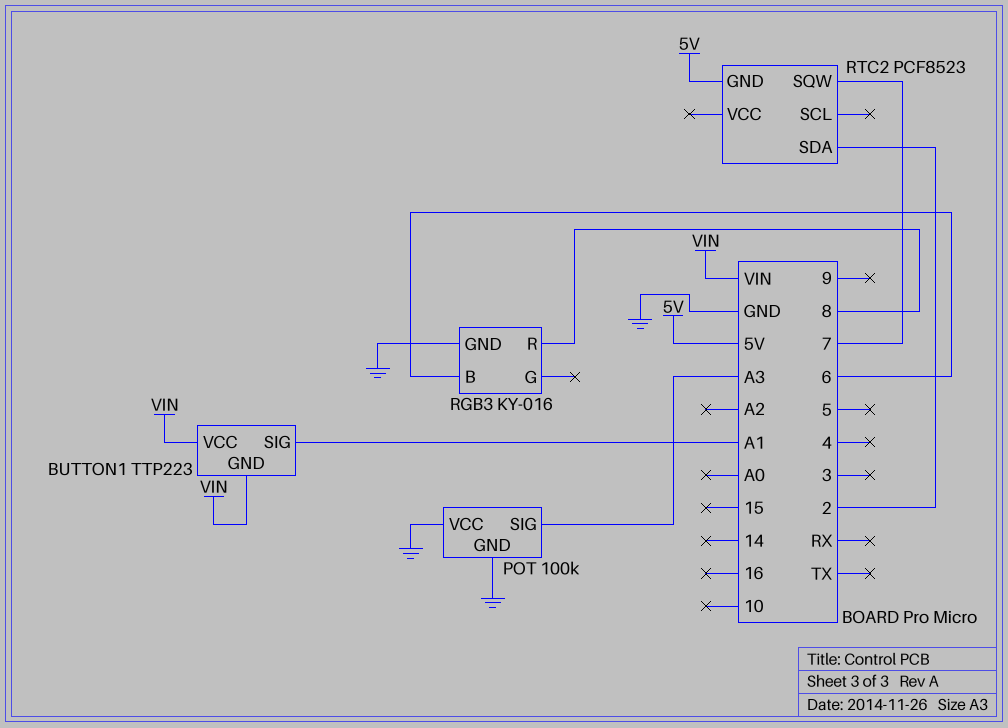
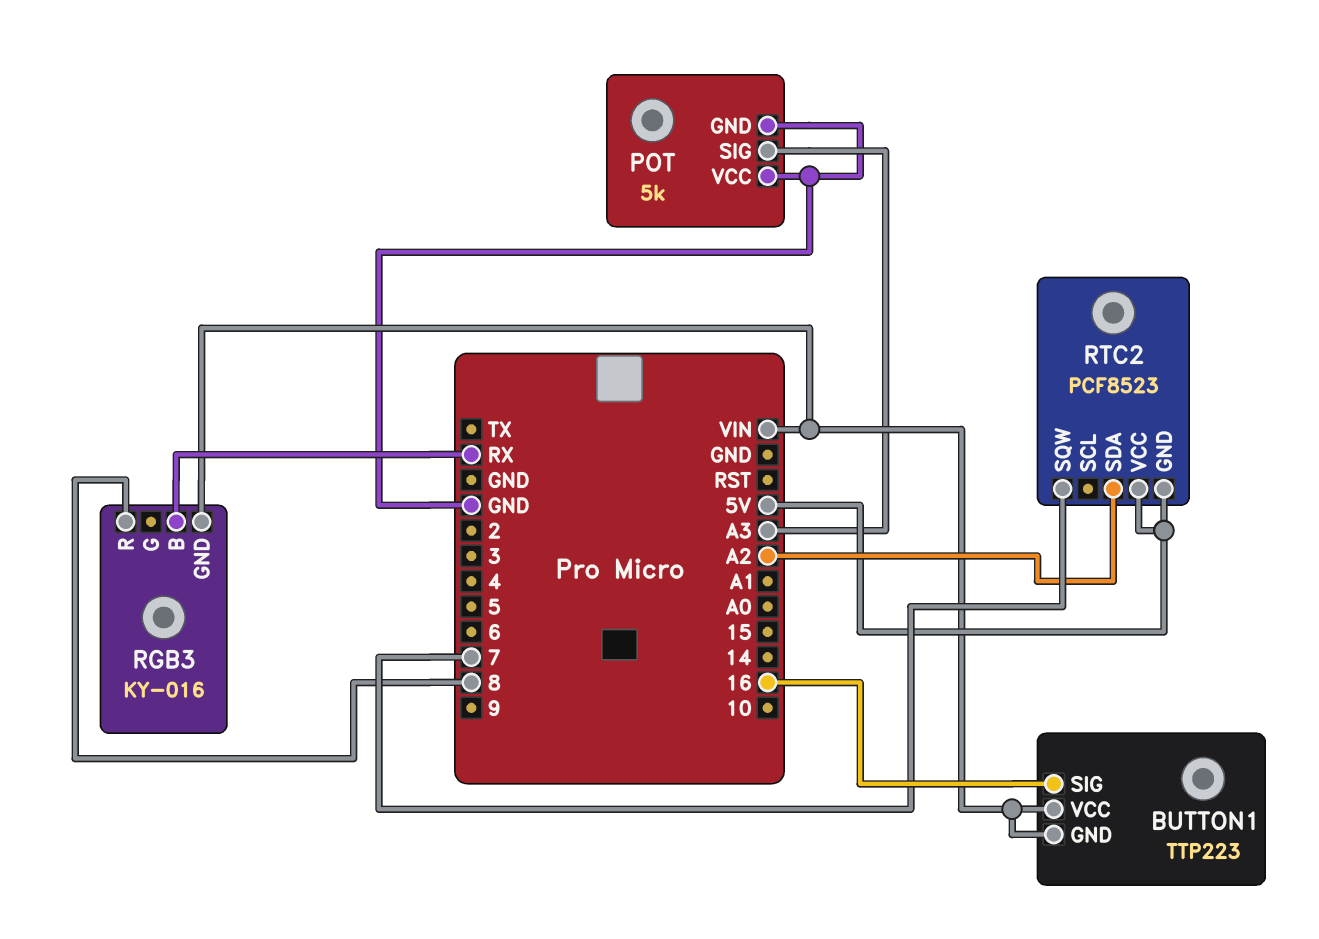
BUTTON1 pin SIG: A1 -> 16
POT: 100k -> 5k
RGB3 pin B: 6 -> RX
RGB3 pin GND: GND -> VIN
RTC2 pin SDA: 2 -> A2
RTC2 pin VCC: none -> 5V

